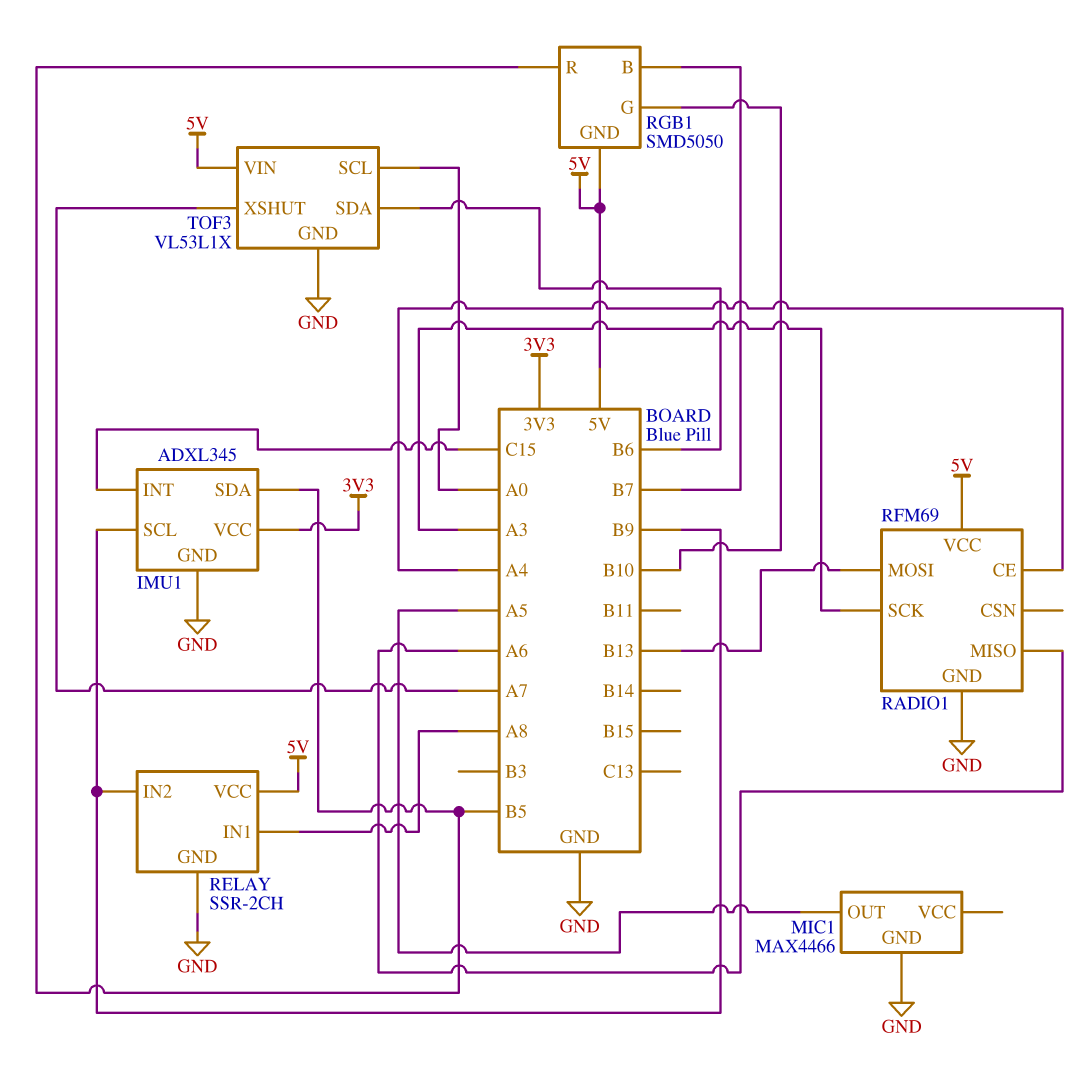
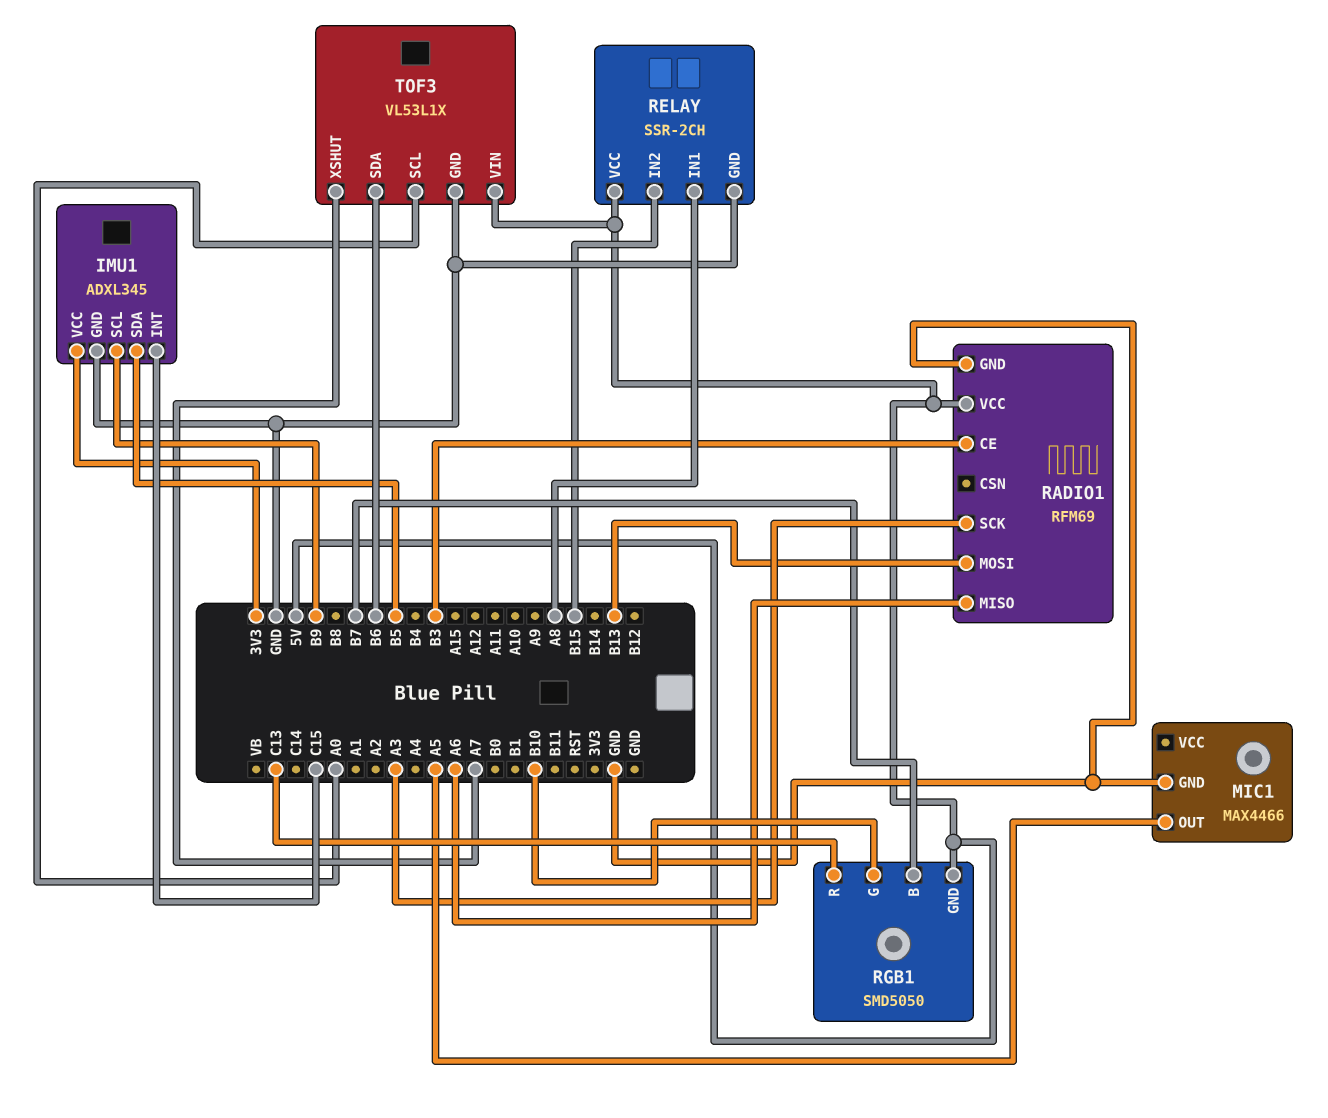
RADIO1 pin CE: A4 -> B3
RELAY pin IN2: B9 -> B15
RGB1 pin R: B5 -> C13

